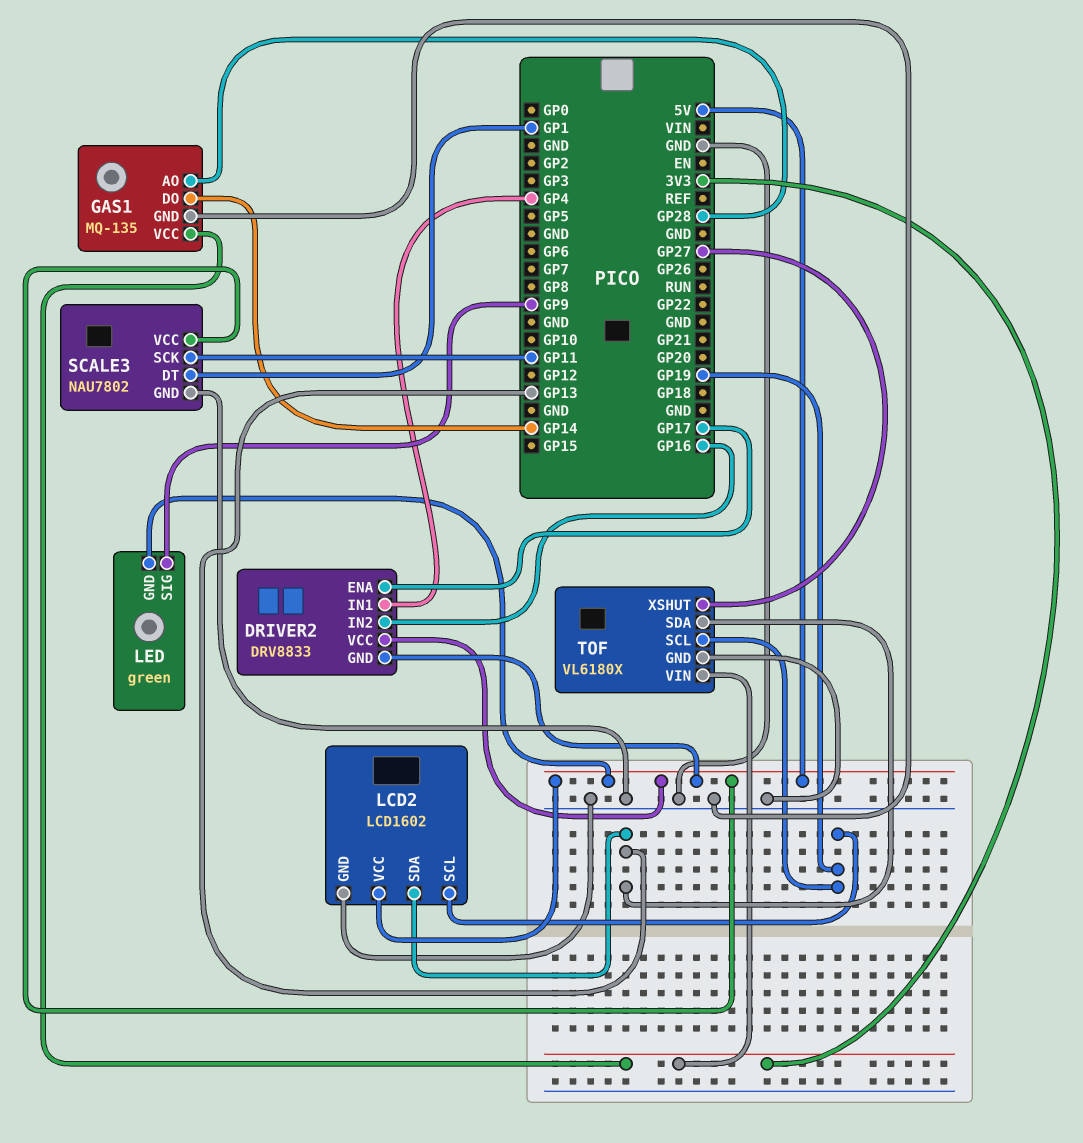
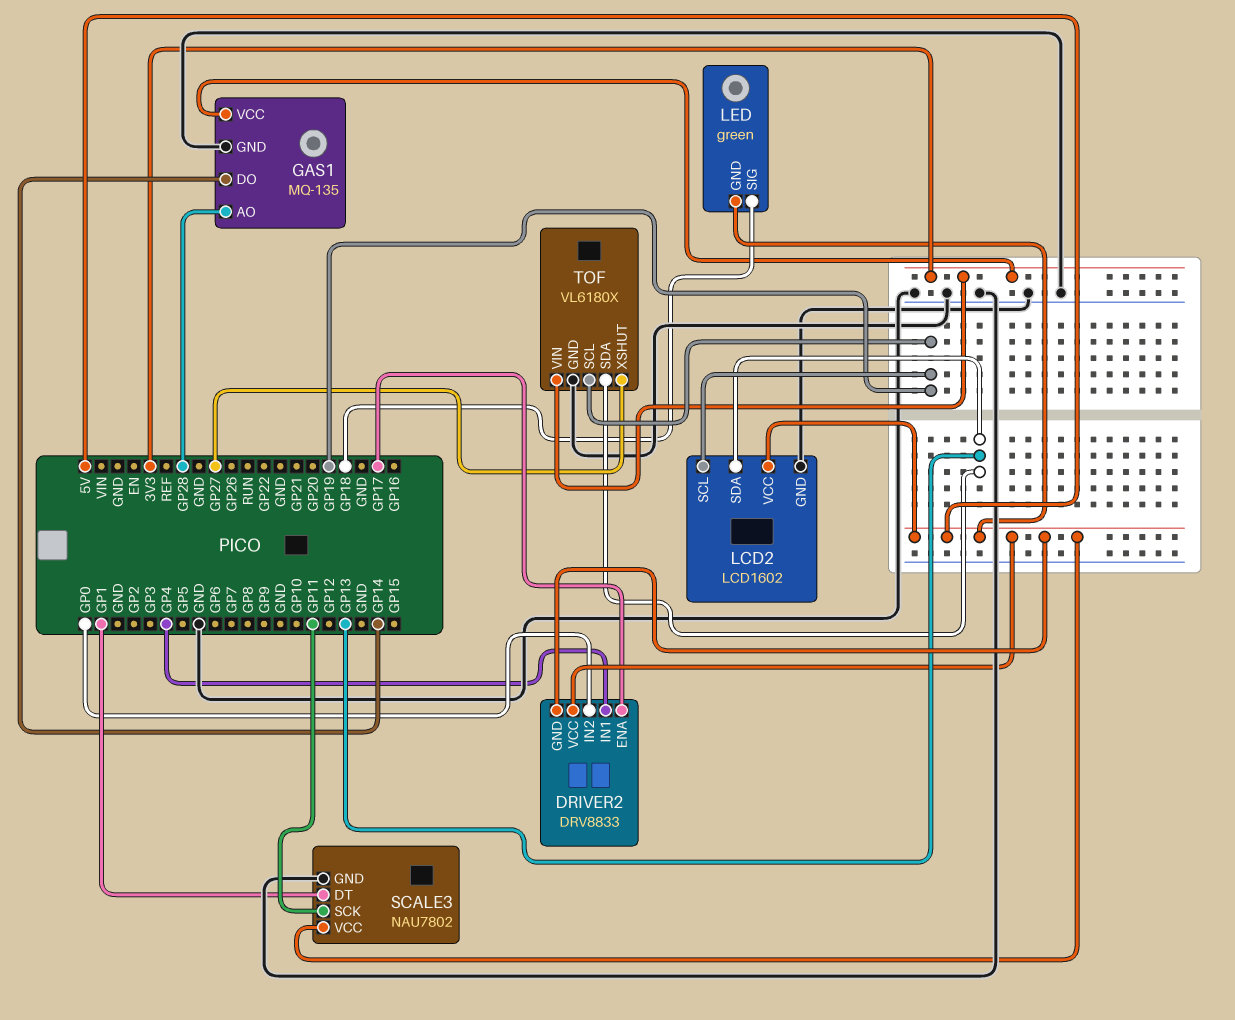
DRIVER2 pin IN2: GP16 -> GP0
LED pin SIG: GP9 -> GP18

